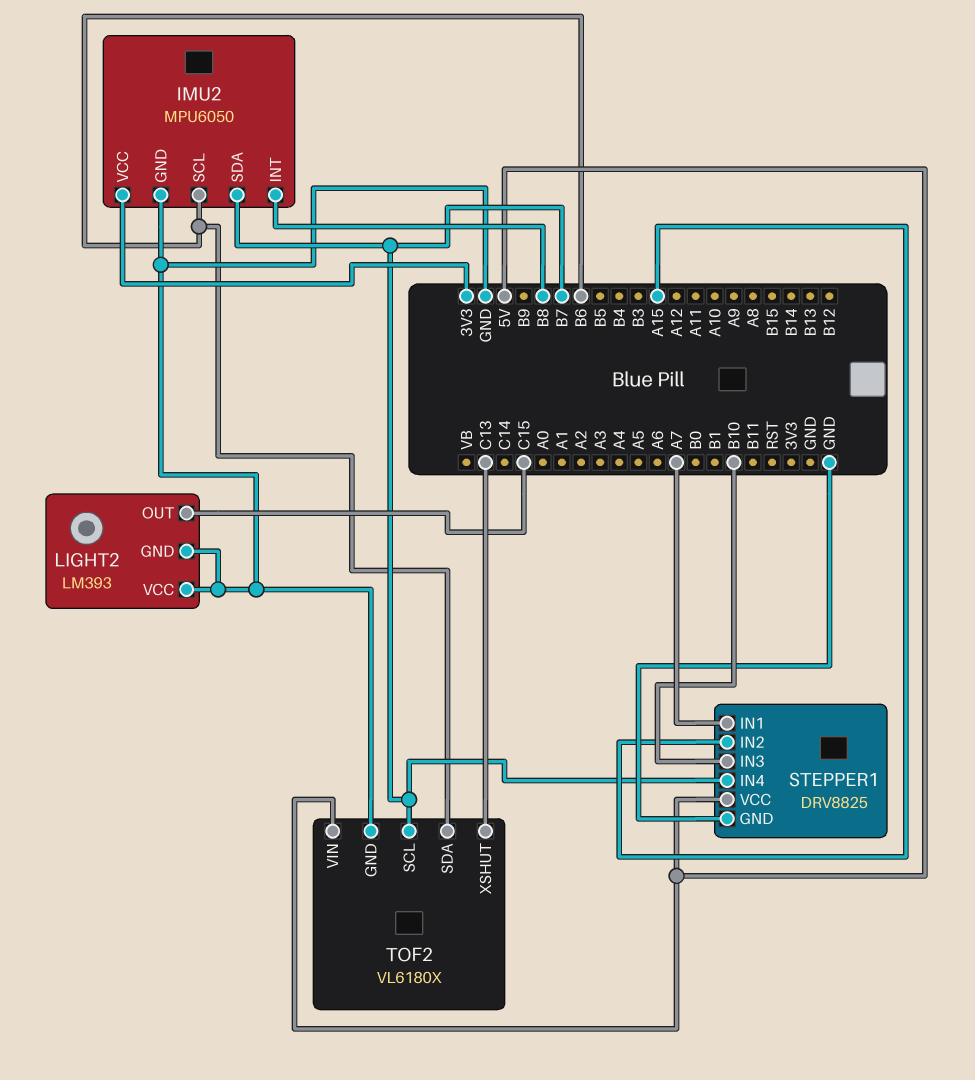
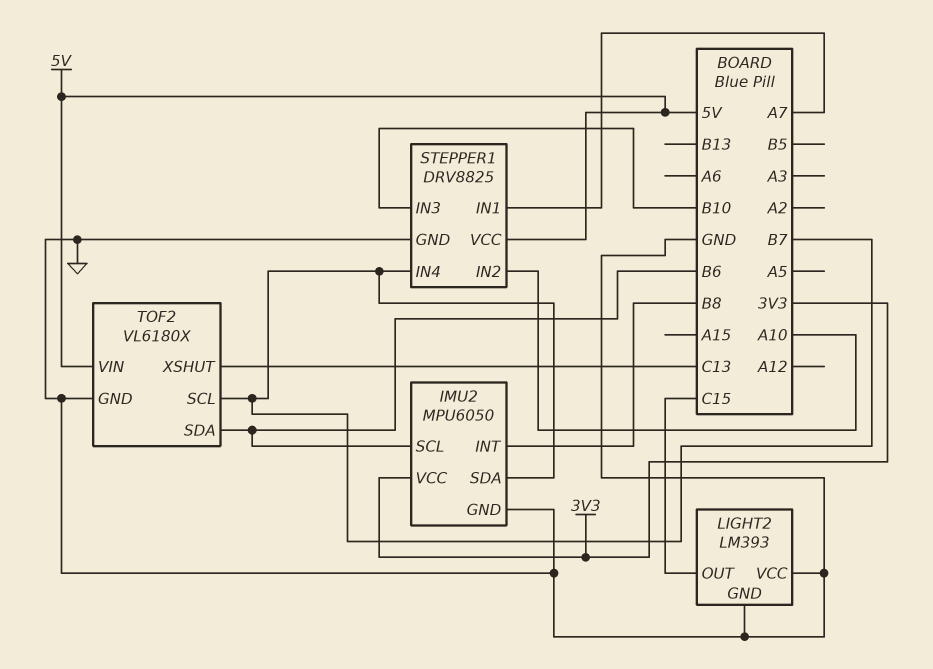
STEPPER1 pin IN2: A15 -> A10

